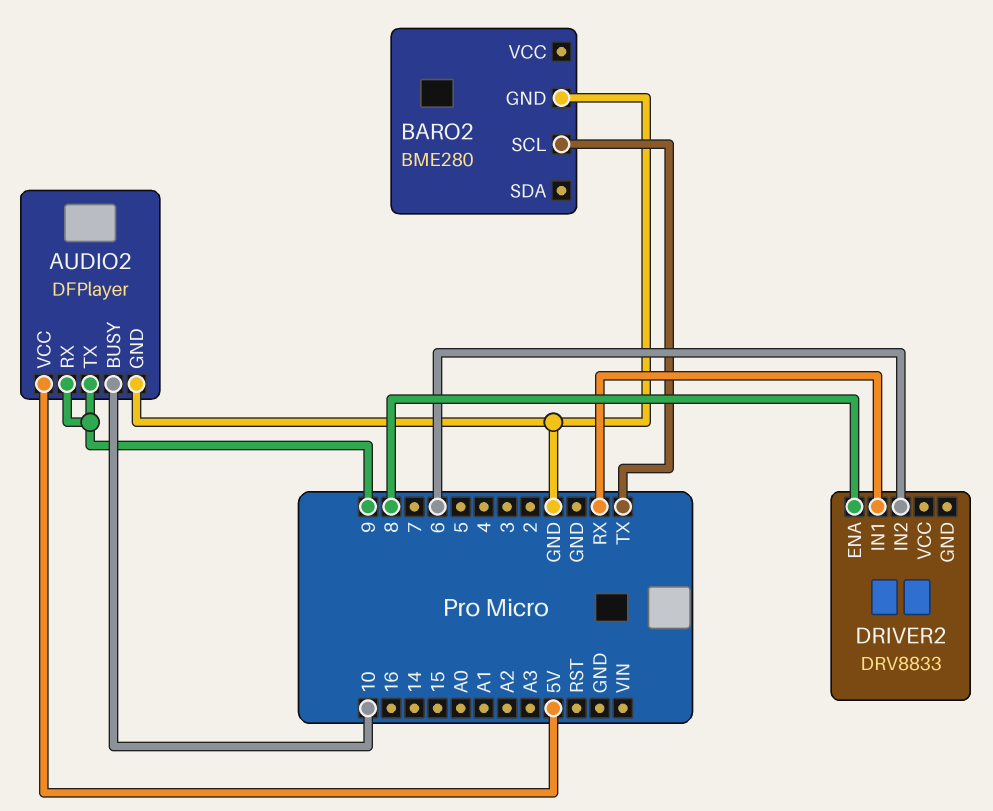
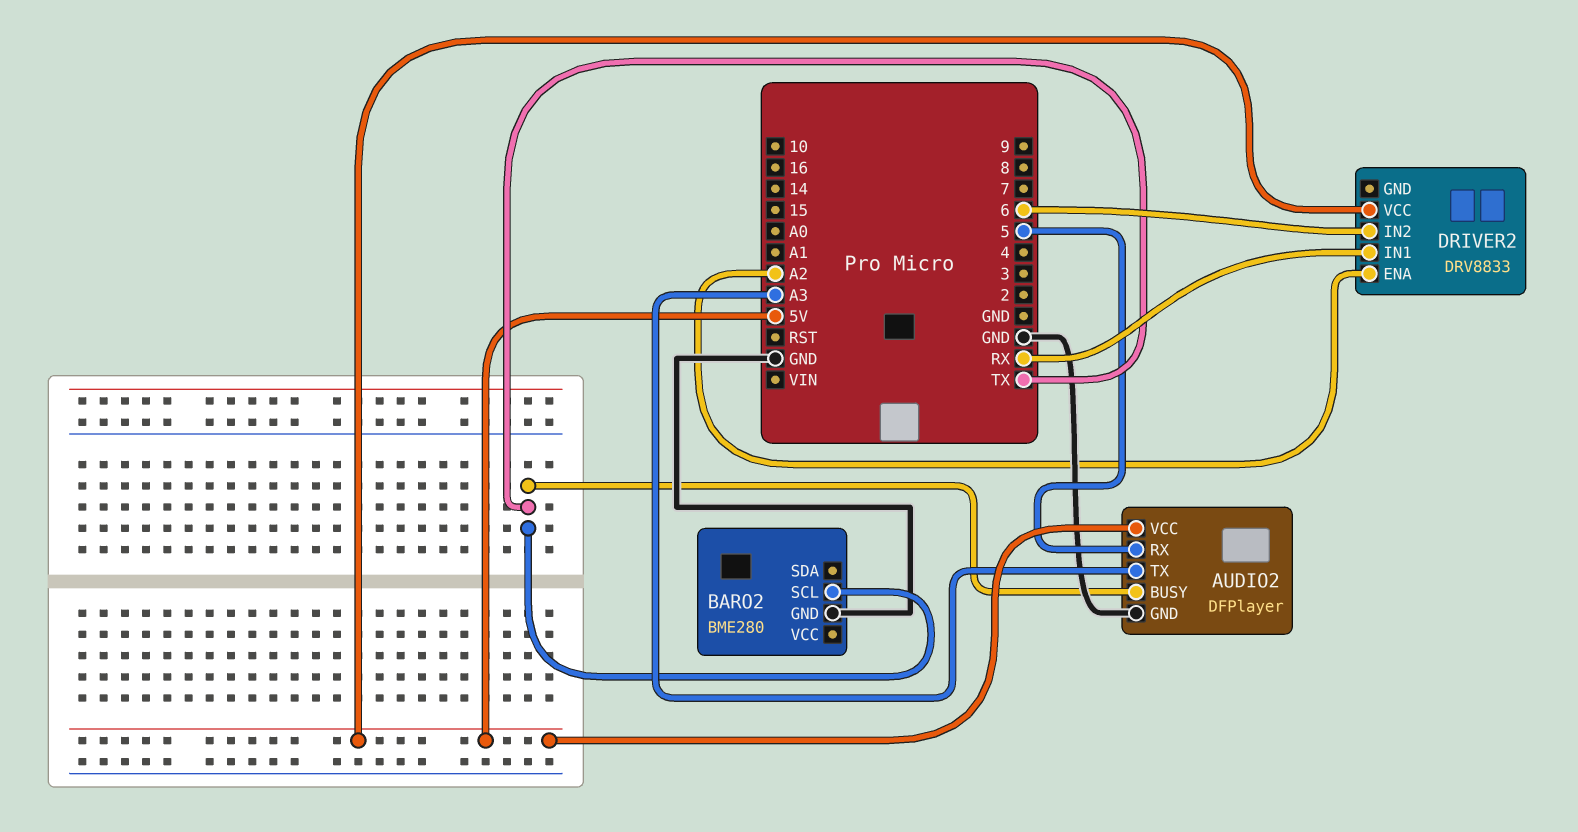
AUDIO2 pin BUSY: 10 -> TX
AUDIO2 pin RX: 9 -> 5
AUDIO2 pin TX: 9 -> A3
DRIVER2 pin ENA: 8 -> A2
DRIVER2 pin VCC: none -> 5V

